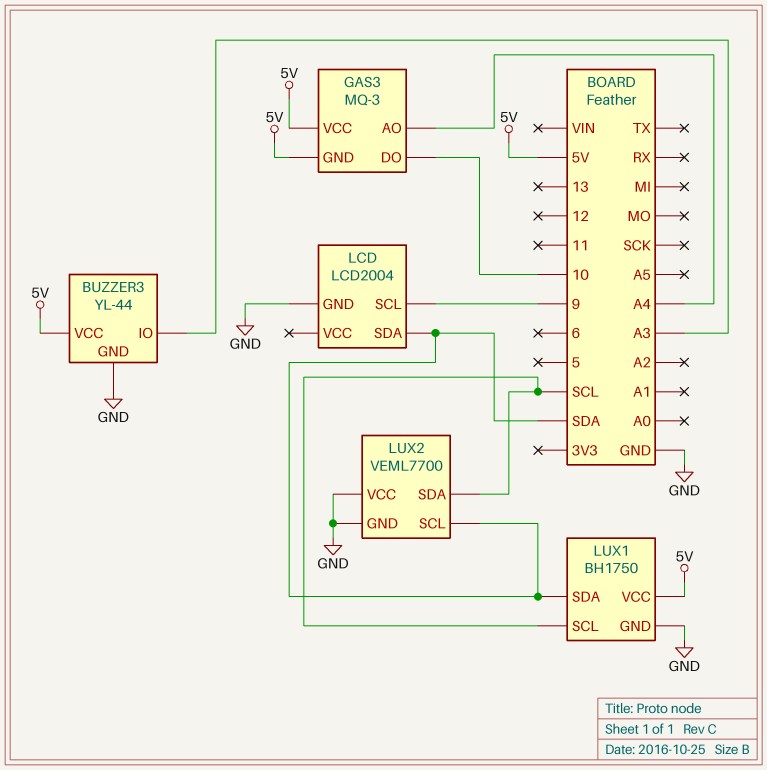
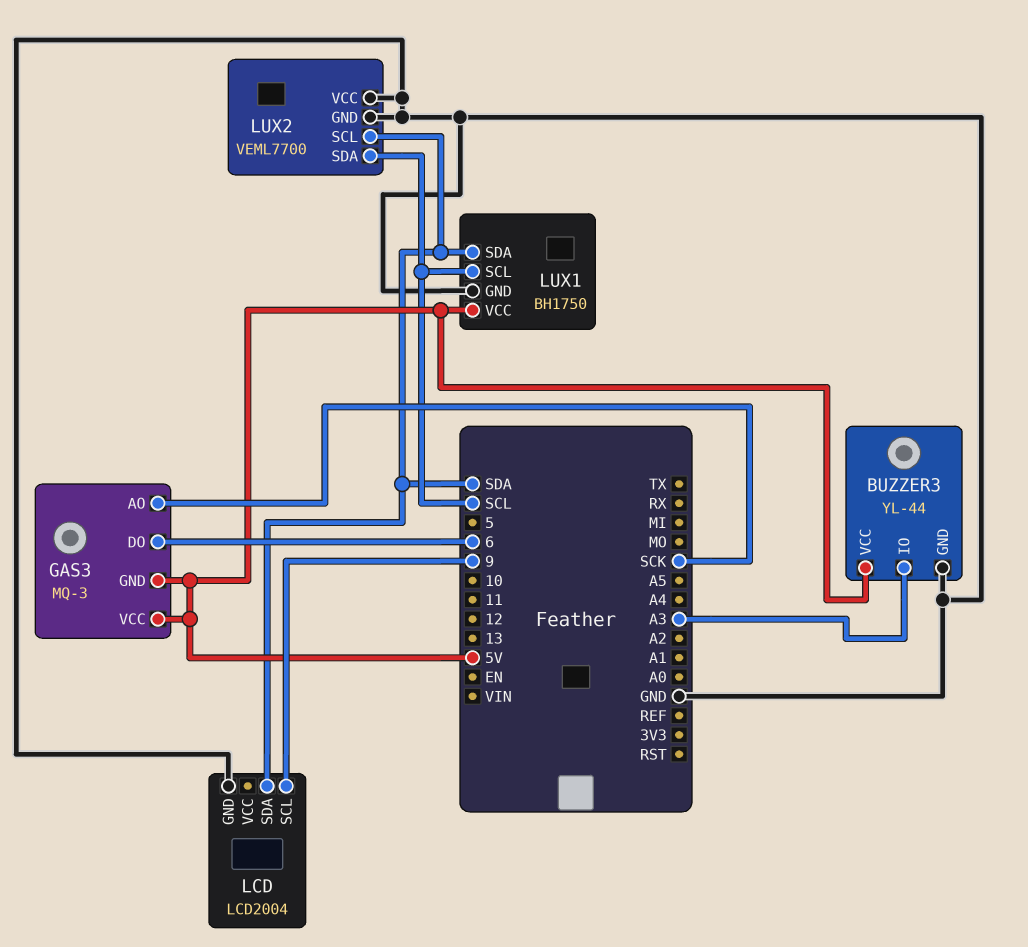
GAS3 pin AO: A4 -> SCK
GAS3 pin DO: 10 -> 6

